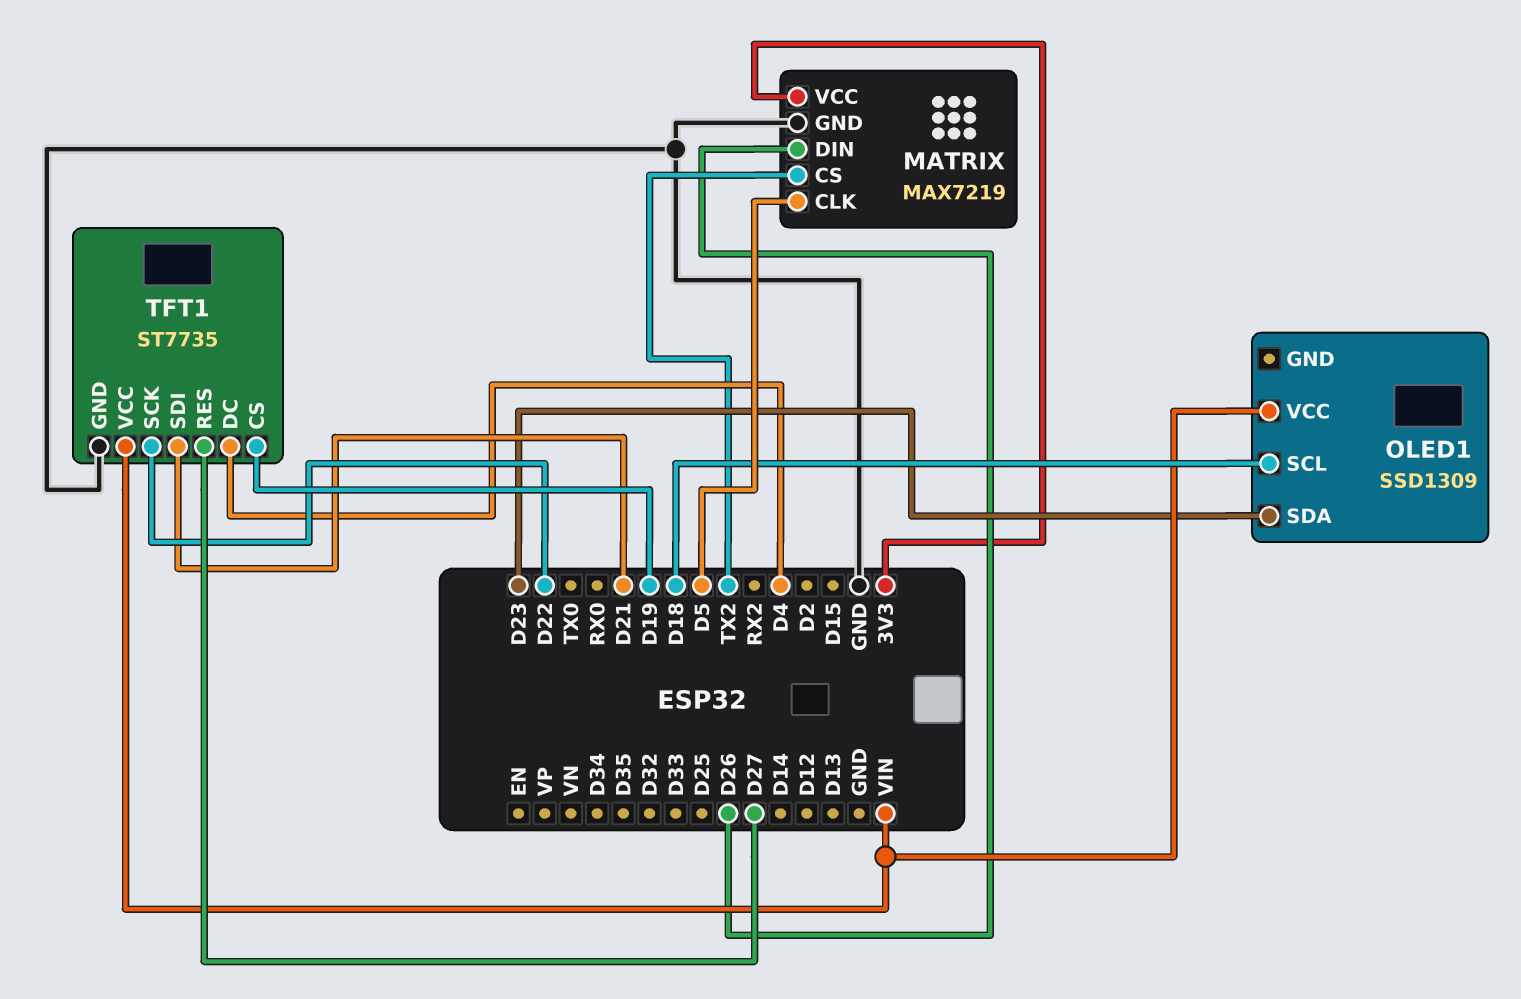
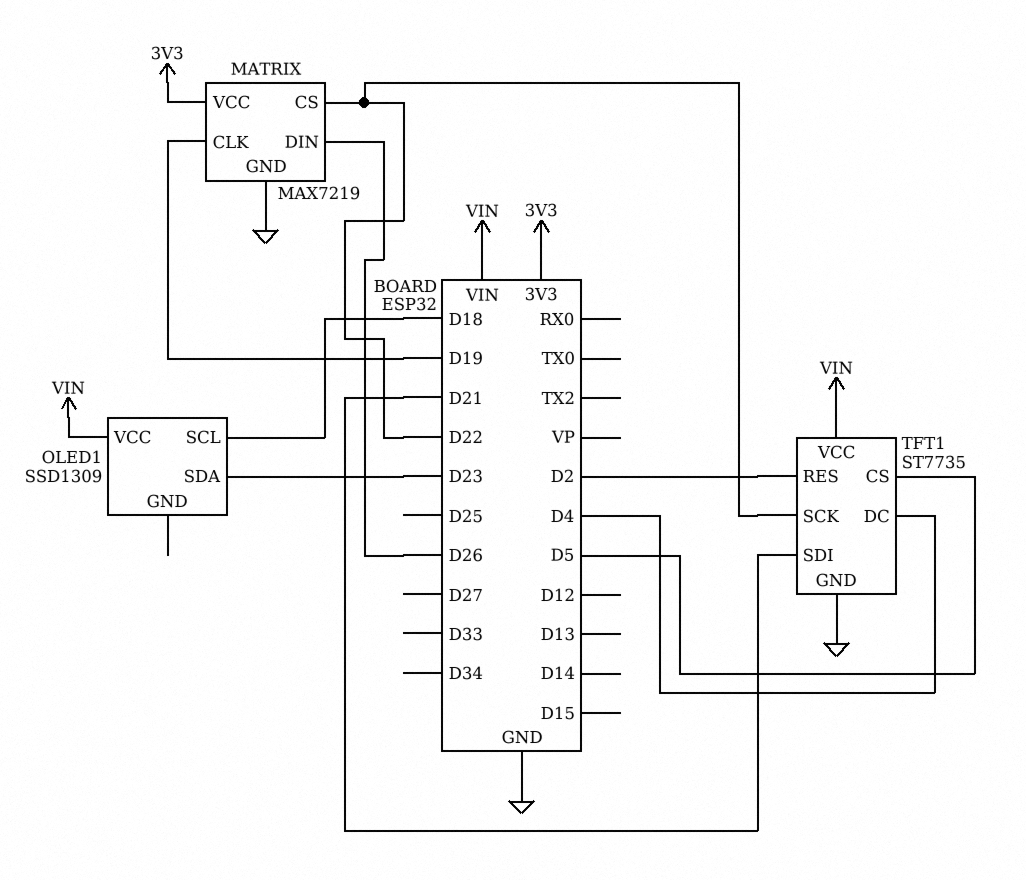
MATRIX pin CLK: D5 -> D19
MATRIX pin CS: TX2 -> D22
TFT1 pin CS: D19 -> D5
TFT1 pin RES: D27 -> D2

